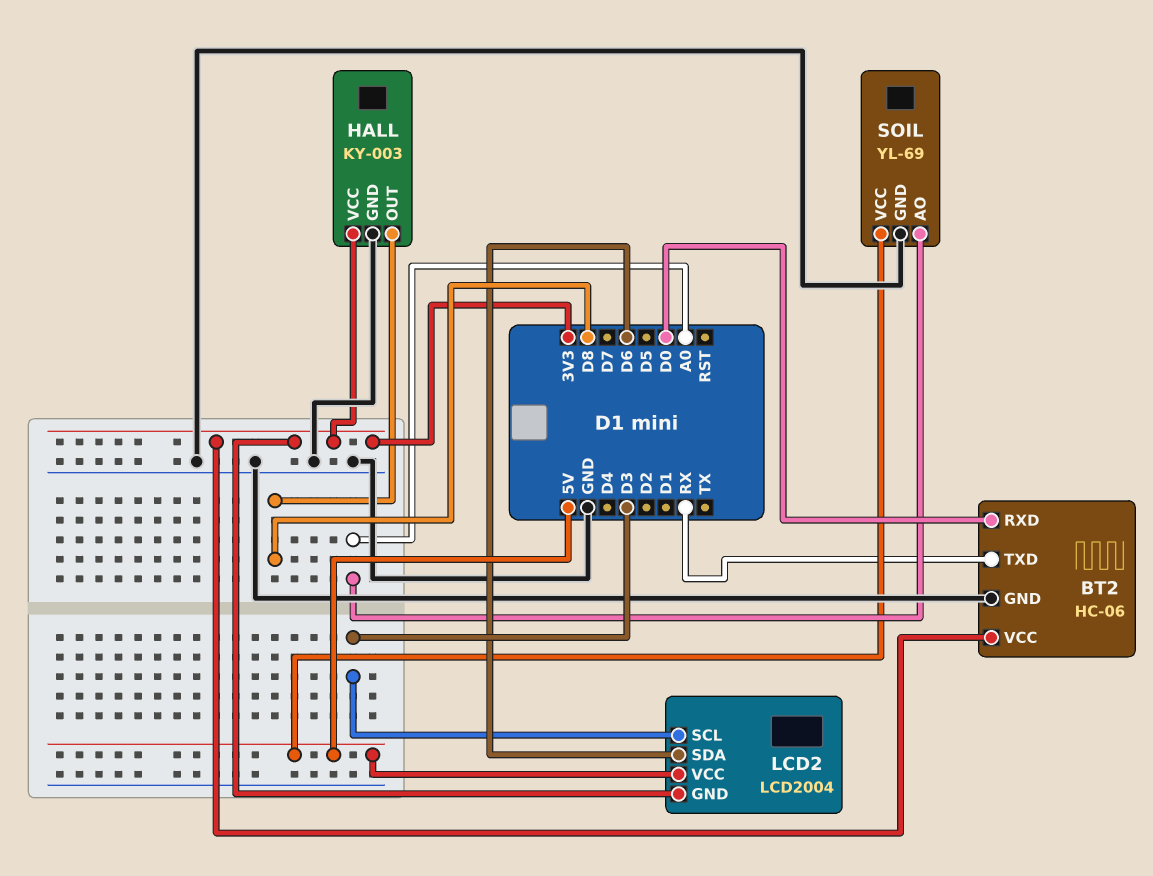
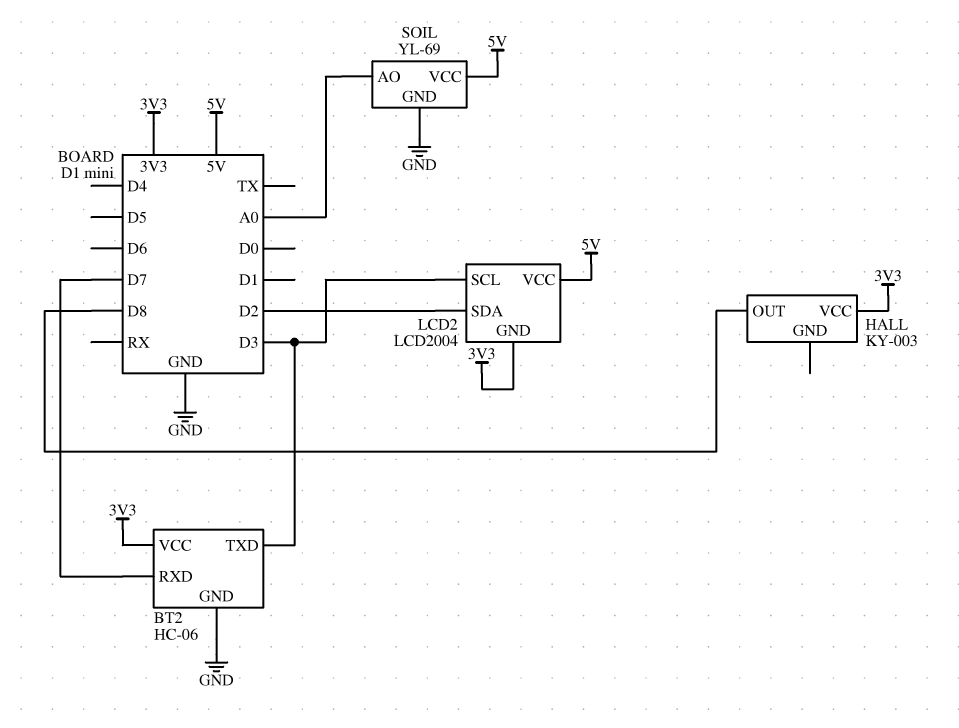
BT2 pin RXD: D0 -> D7
BT2 pin TXD: RX -> D3
HALL pin GND: GND -> none
LCD2 pin SDA: D6 -> D2

